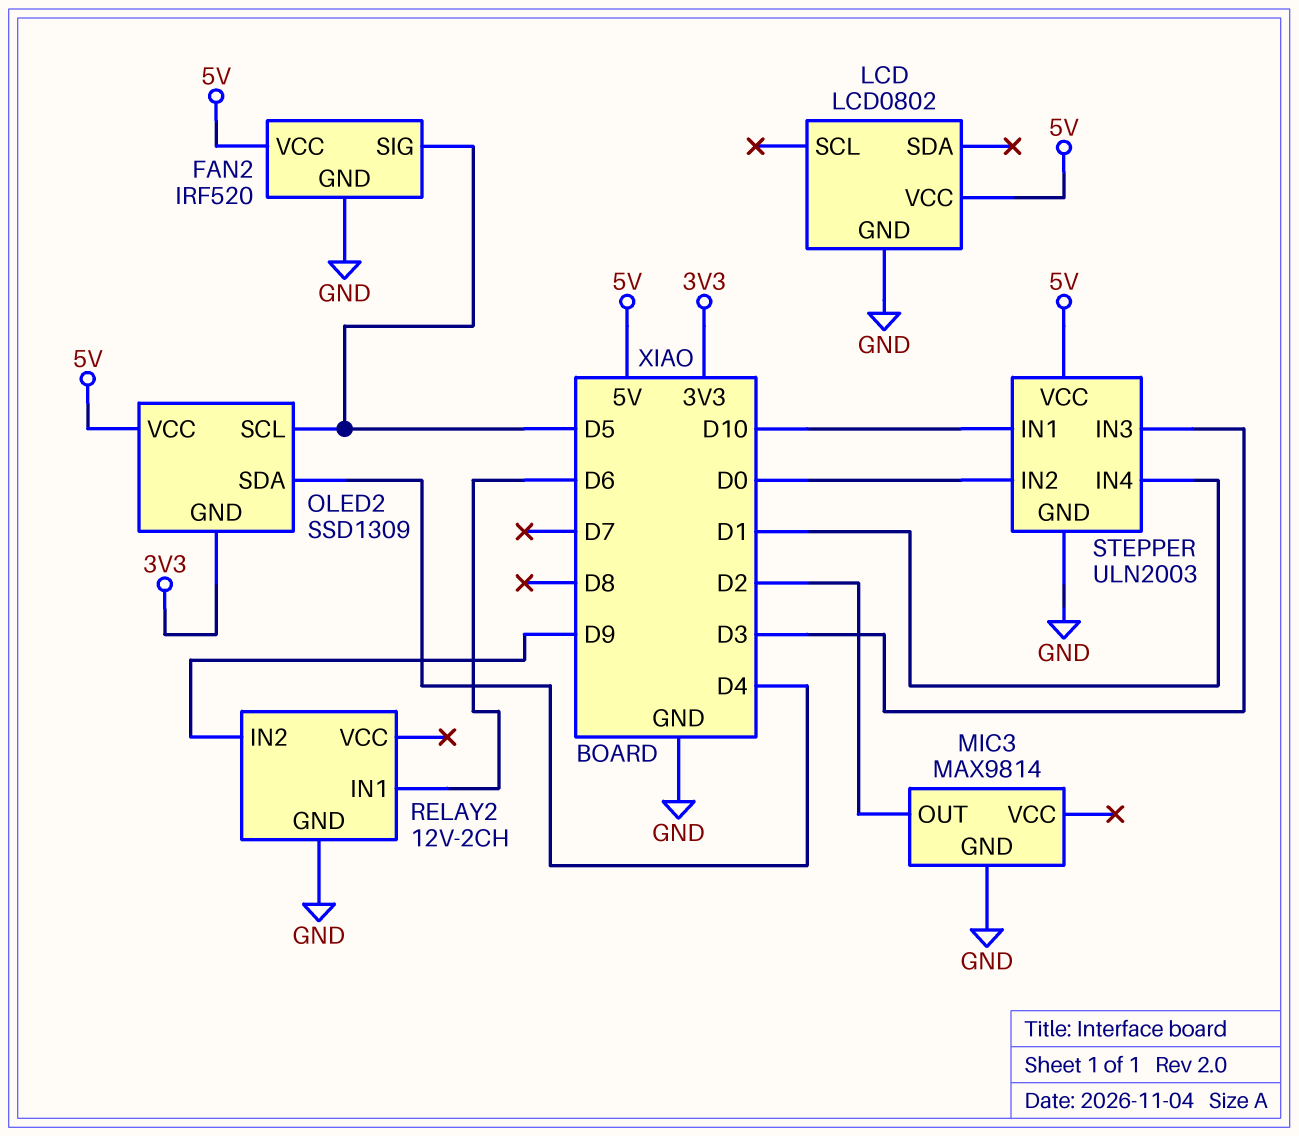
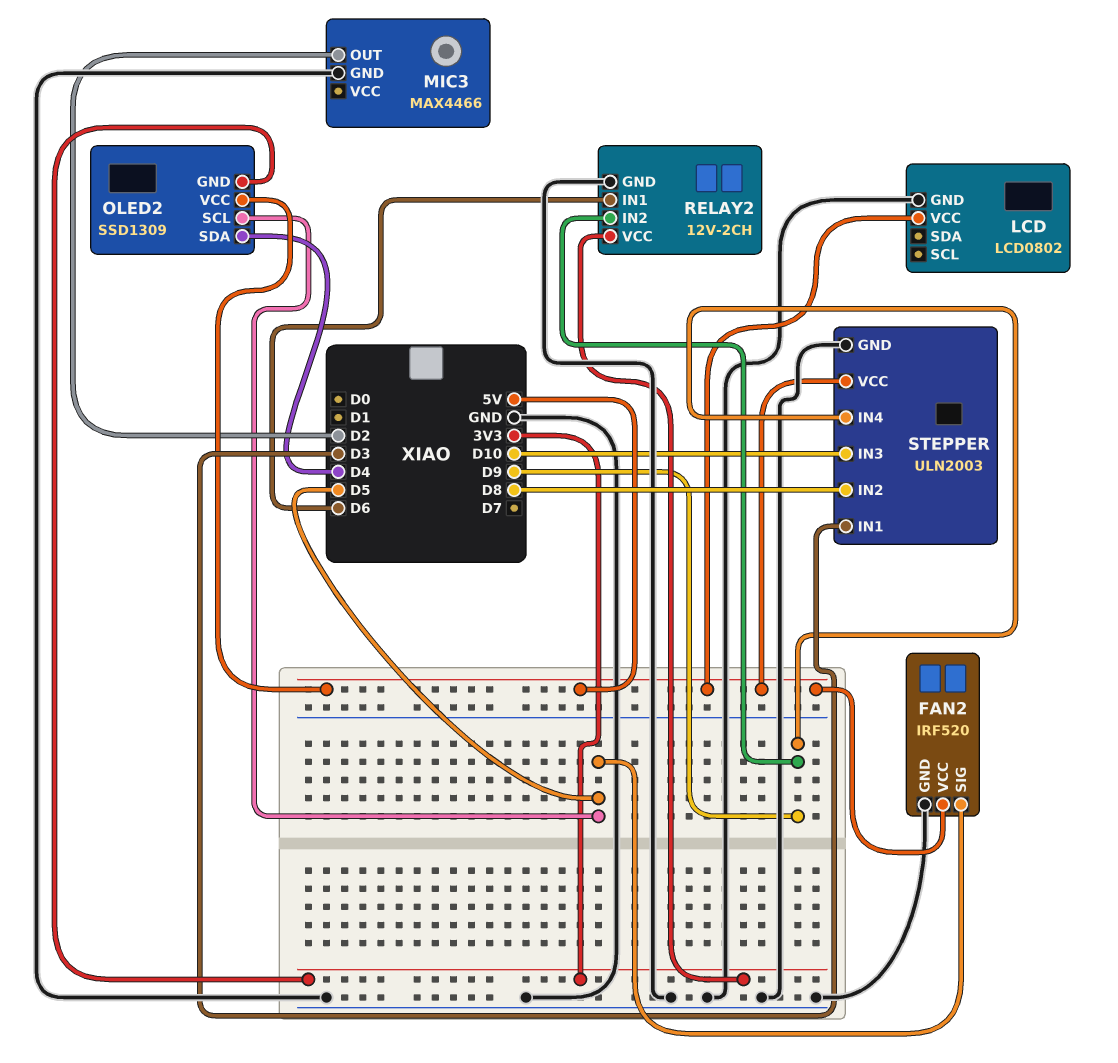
MIC3: MAX9814 -> MAX4466
RELAY2 pin VCC: none -> 3V3
STEPPER pin IN1: D10 -> D3
STEPPER pin IN2: D0 -> D8
STEPPER pin IN3: D3 -> D10
STEPPER pin IN4: D1 -> D9

